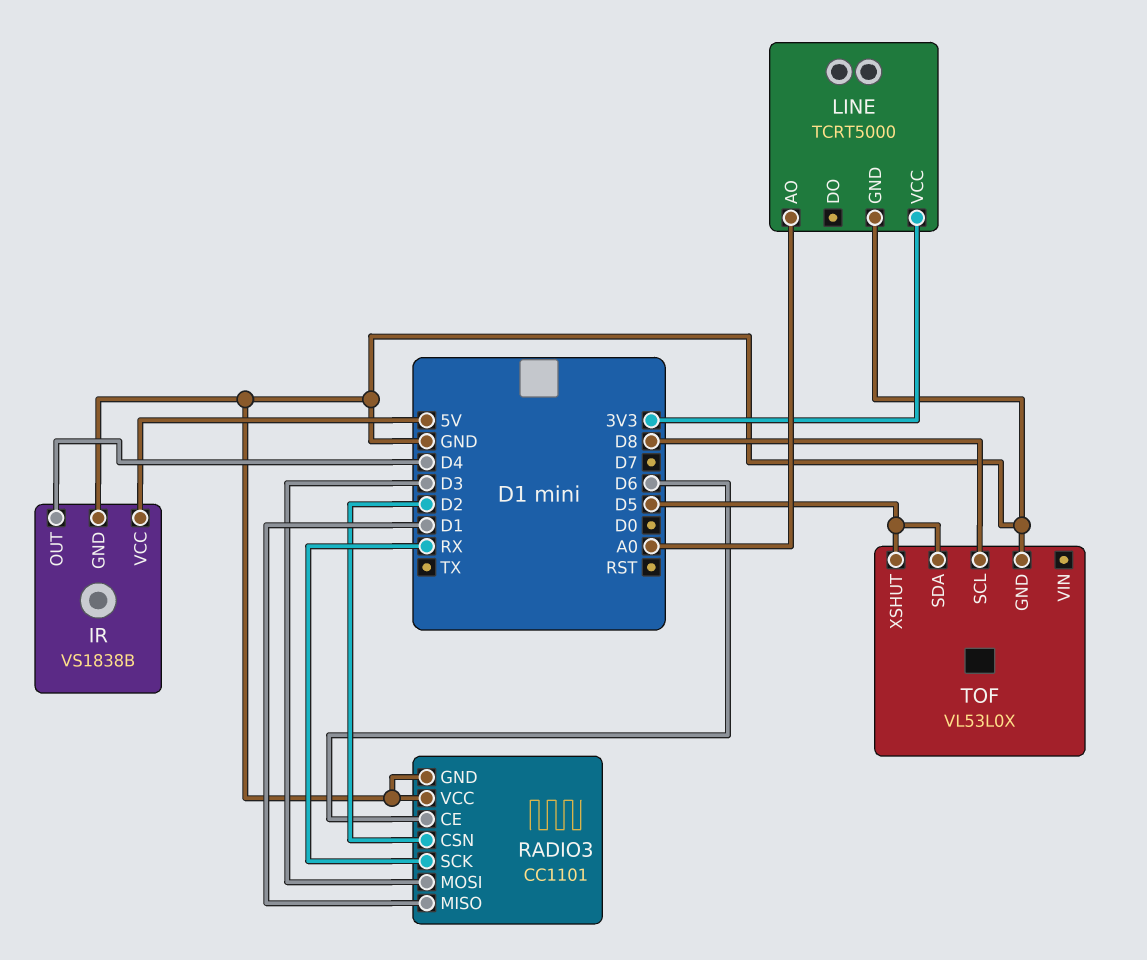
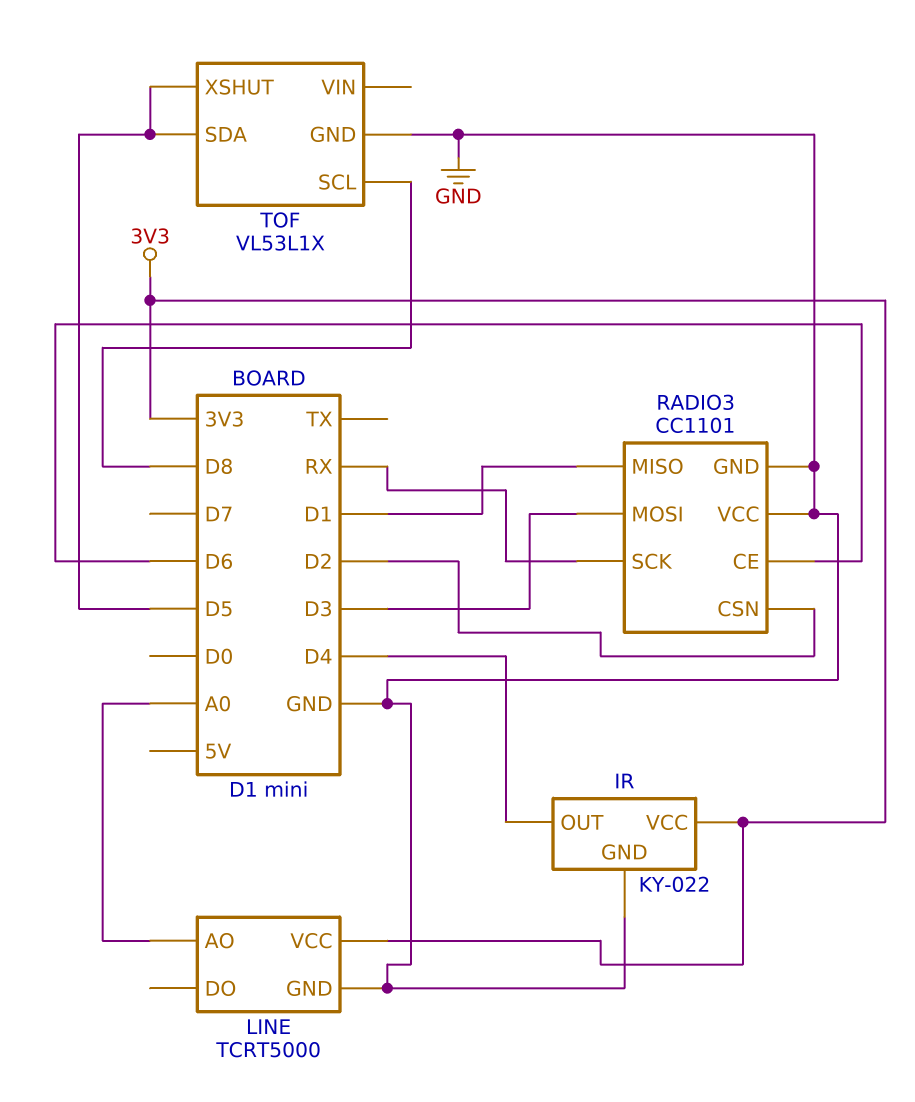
IR: VS1838B -> KY-022
IR pin VCC: 5V -> 3V3
TOF: VL53L0X -> VL53L1X

